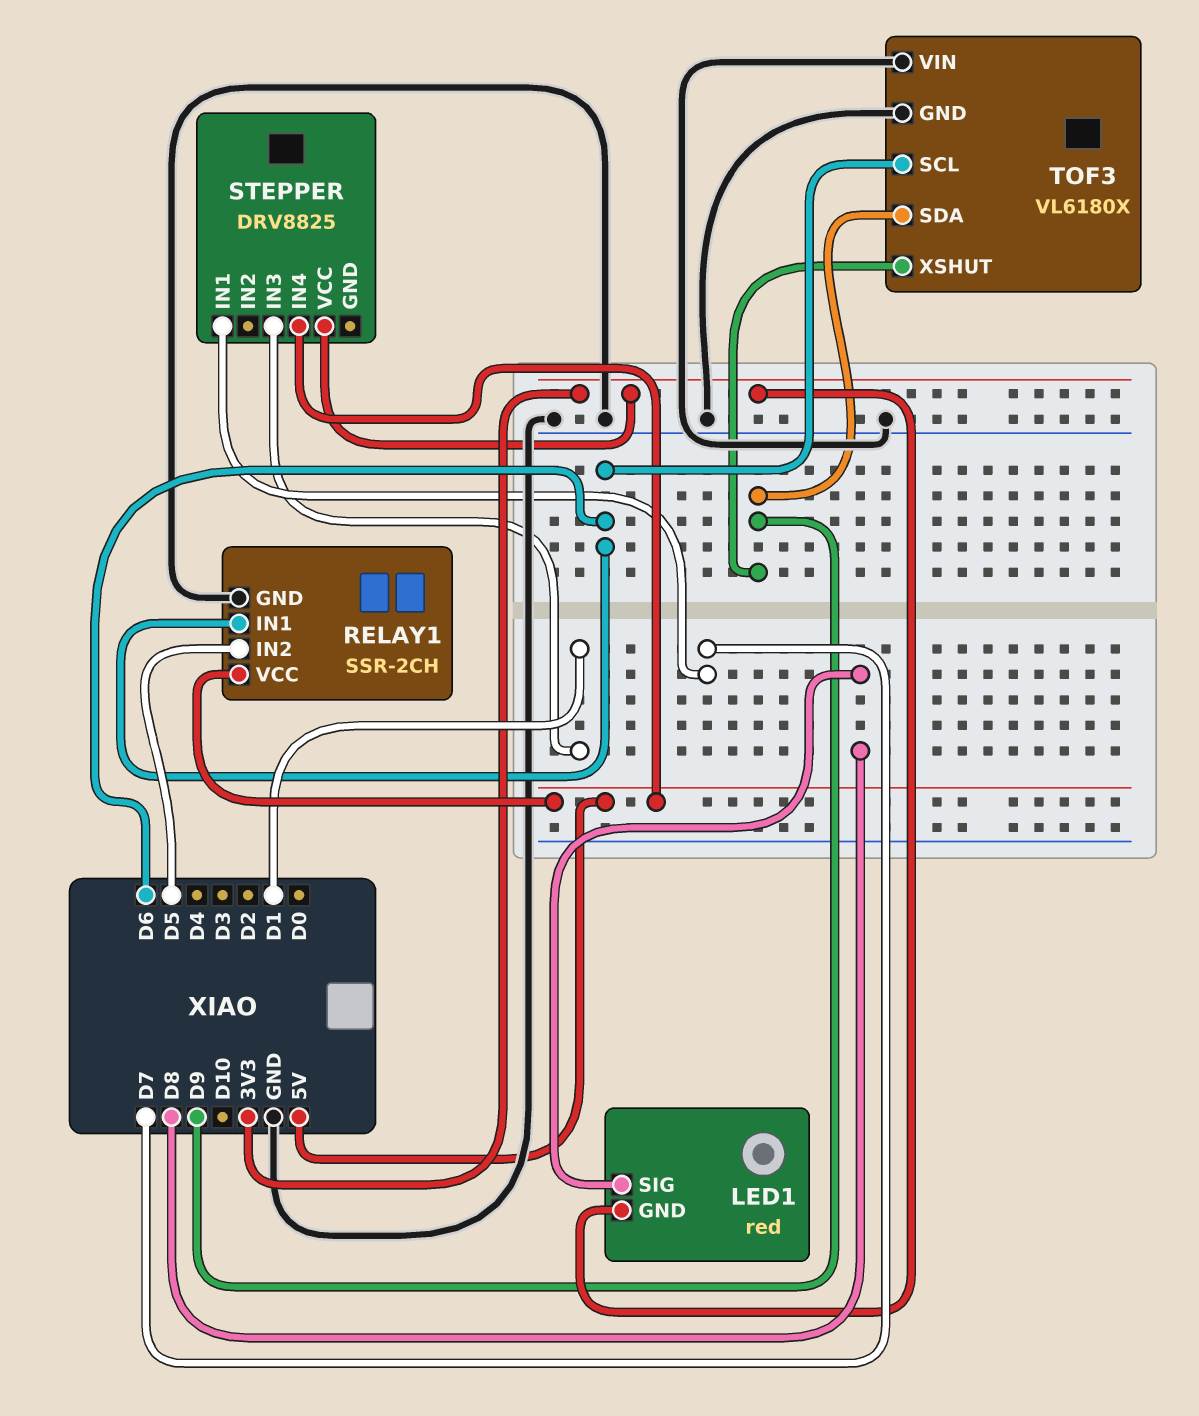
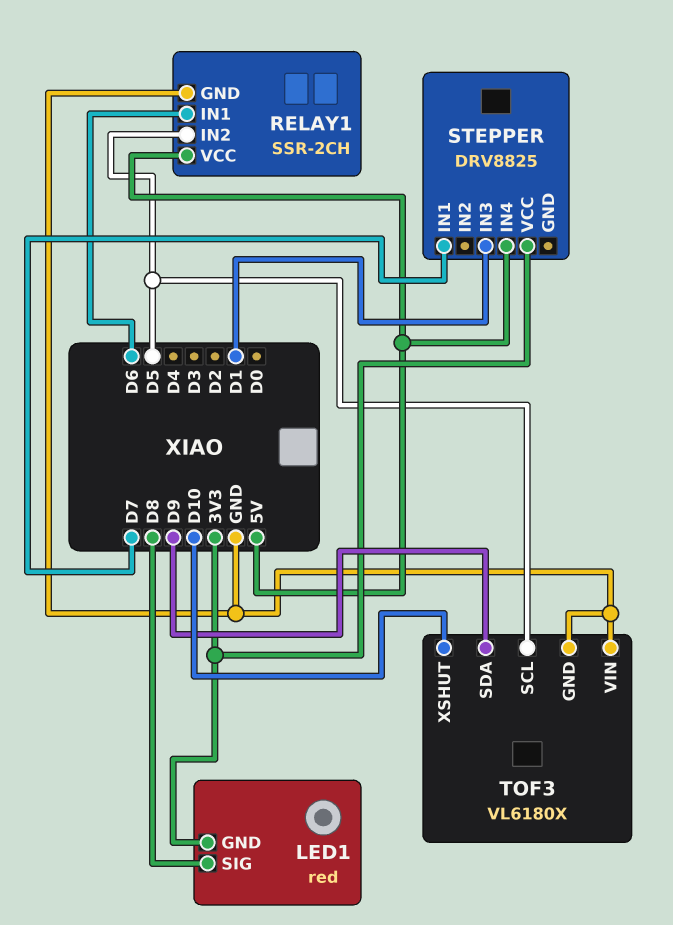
TOF3 pin SCL: D6 -> D5
TOF3 pin XSHUT: D9 -> D10

